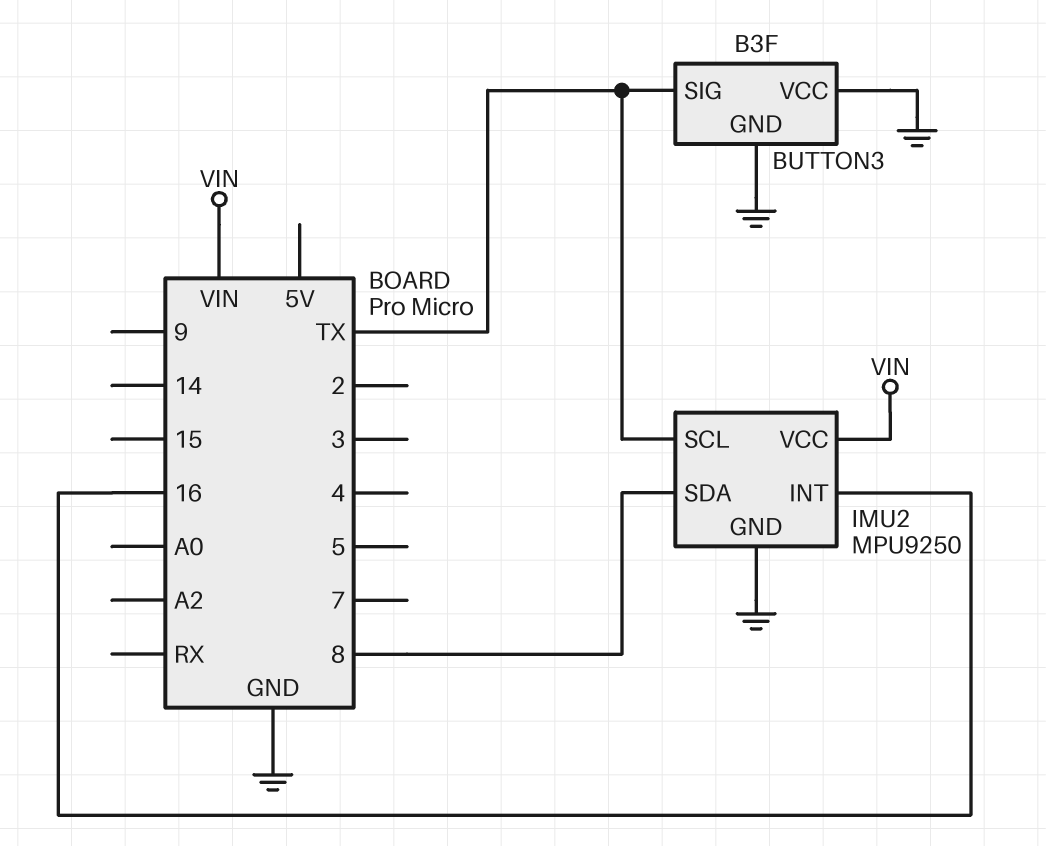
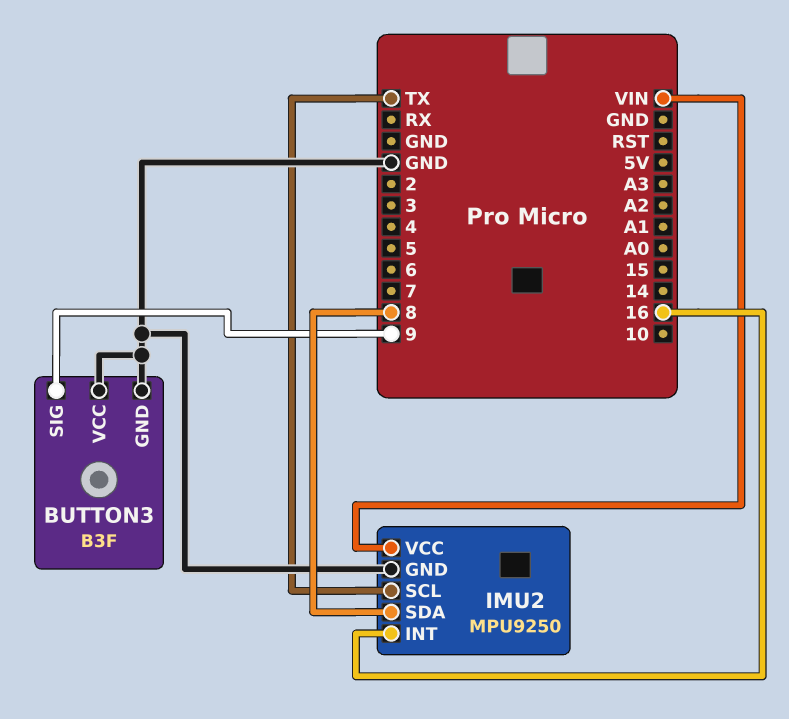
BUTTON3 pin SIG: TX -> 9

